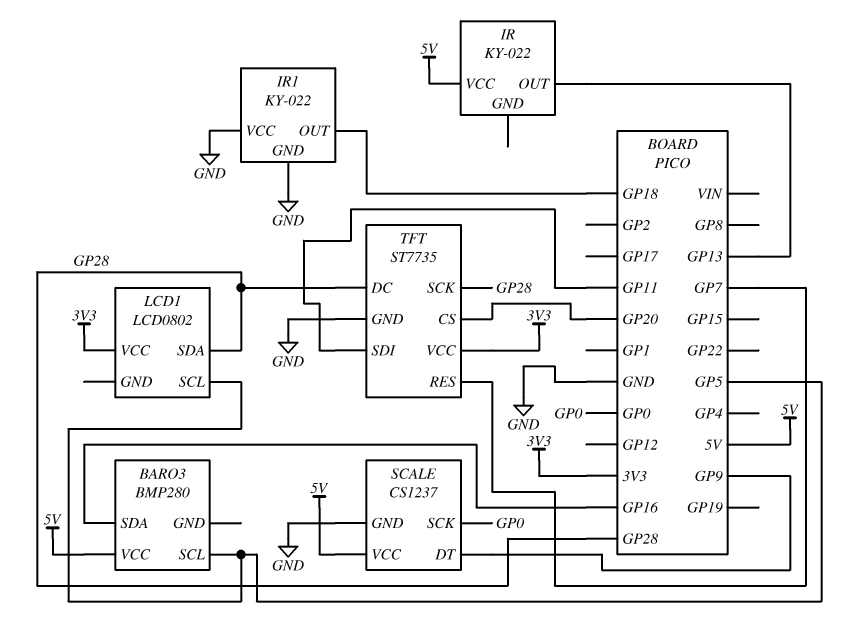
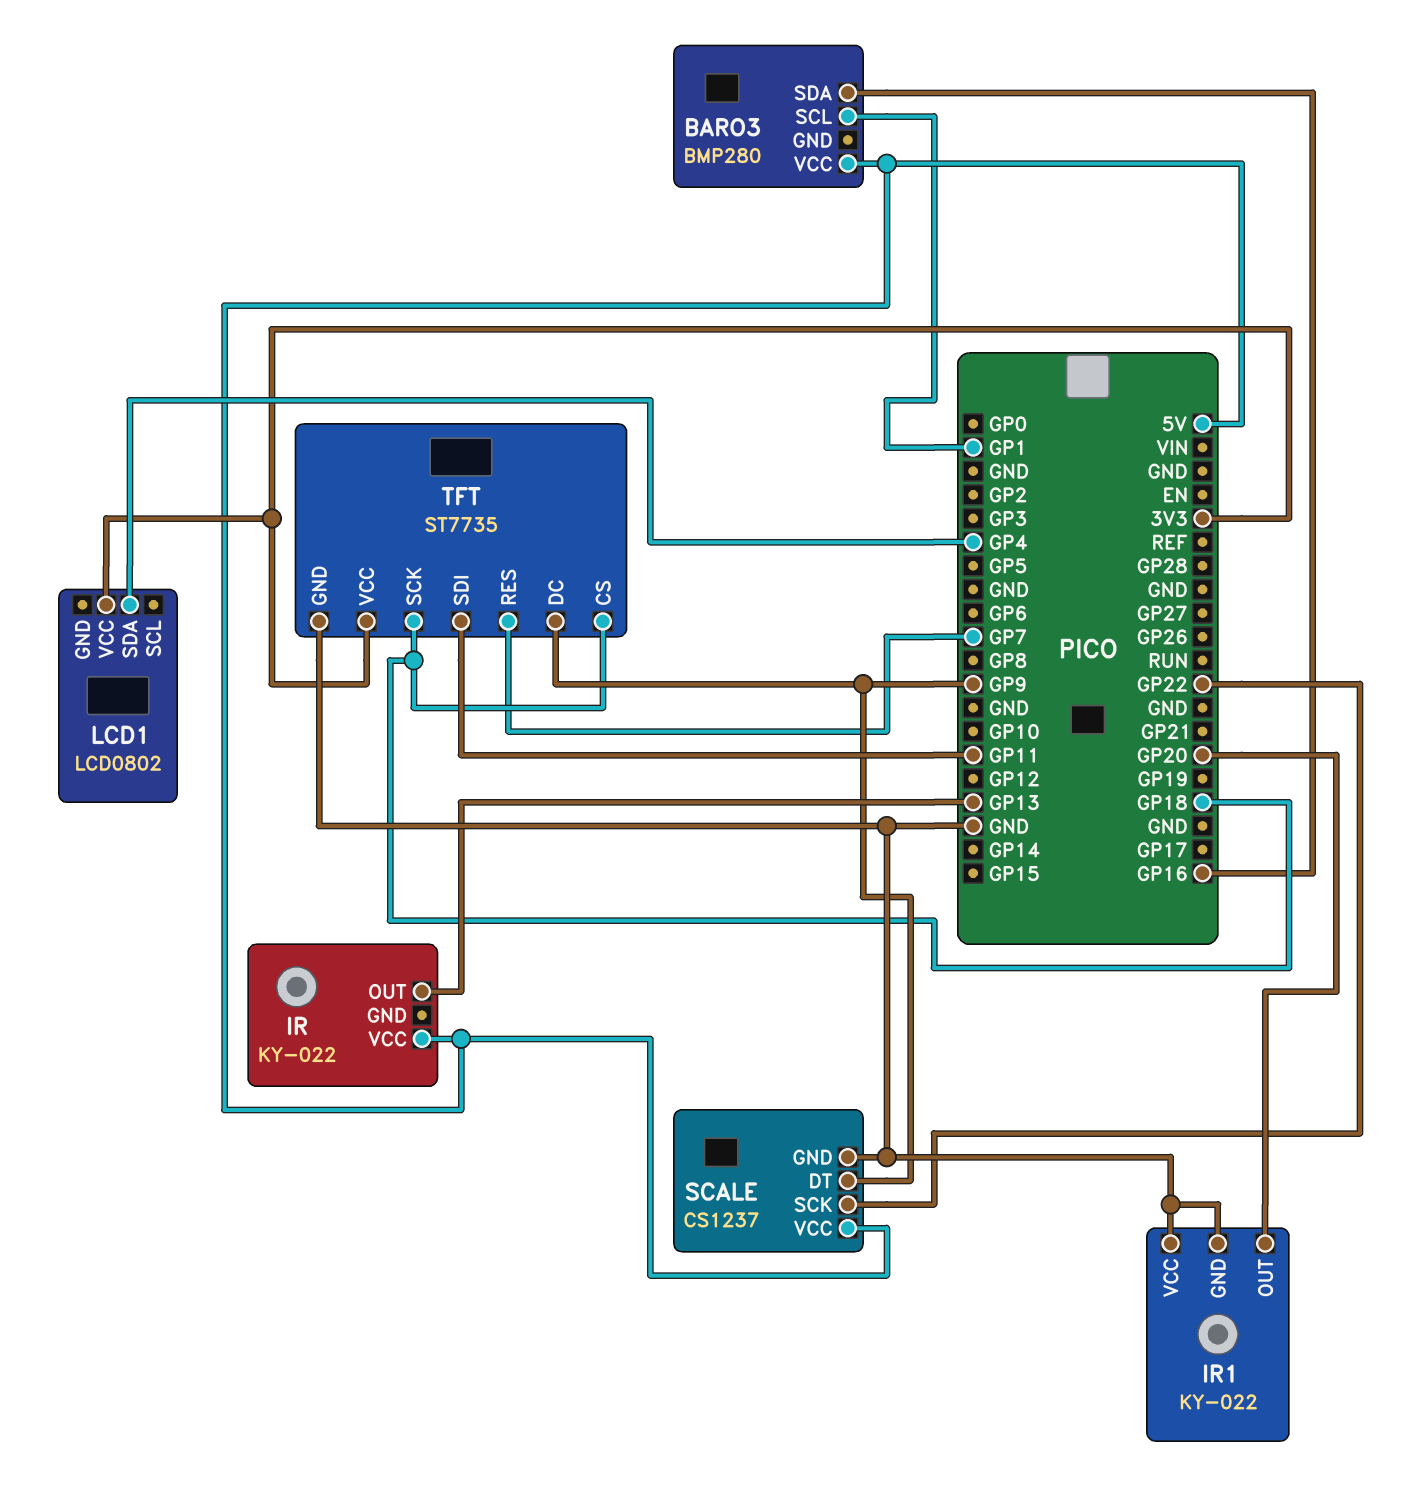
BARO3 pin SCL: GP5 -> GP1
IR1 pin OUT: GP18 -> GP20
LCD1 pin SCL: GP5 -> none
LCD1 pin SDA: GP28 -> GP4
SCALE pin SCK: GP0 -> GP22
TFT pin CS: GP20 -> GP18
TFT pin DC: GP28 -> GP9
TFT pin SCK: GP28 -> GP18

